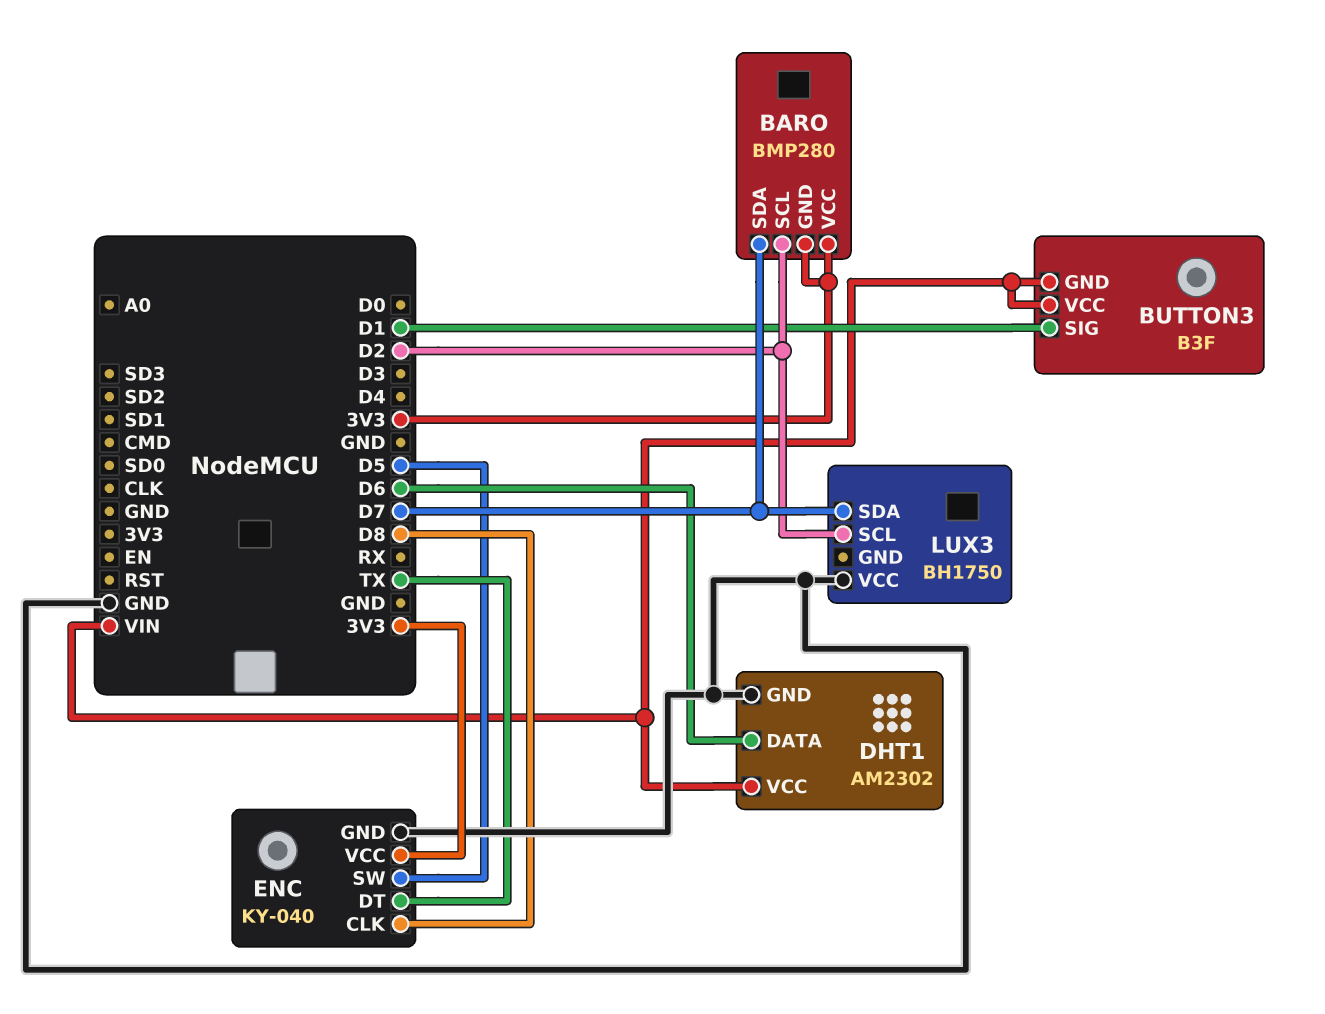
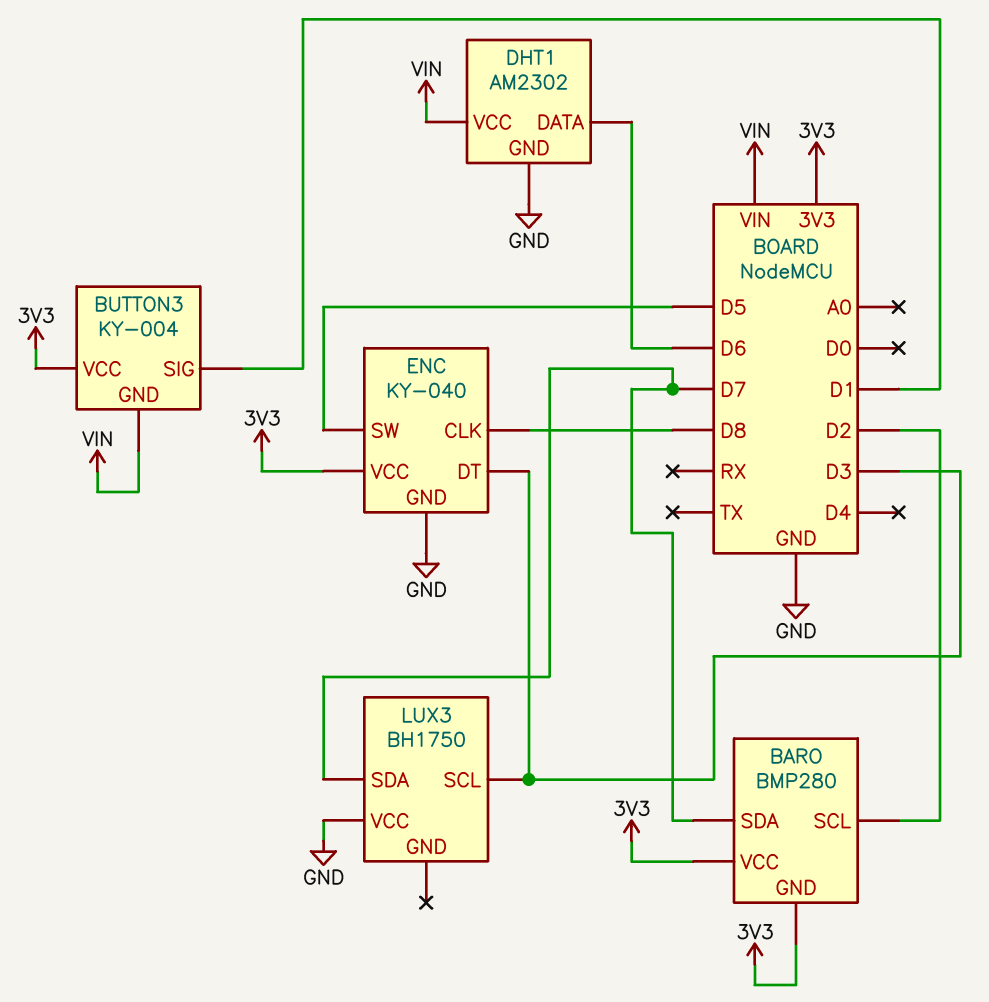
BUTTON3: B3F -> KY-004
BUTTON3 pin VCC: VIN -> 3V3
ENC pin DT: TX -> D3
LUX3 pin SCL: D2 -> D3

